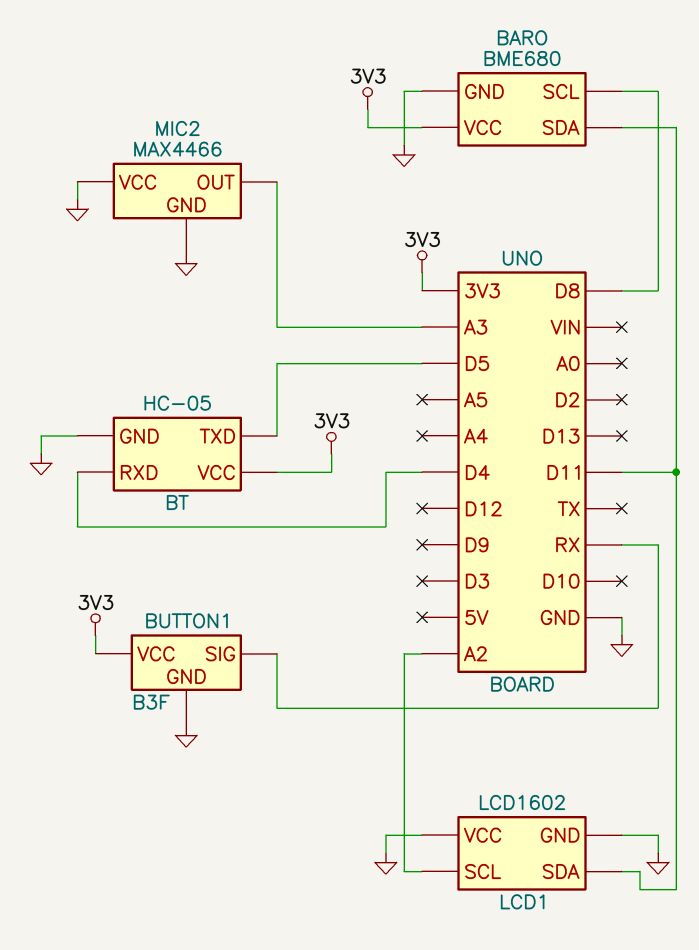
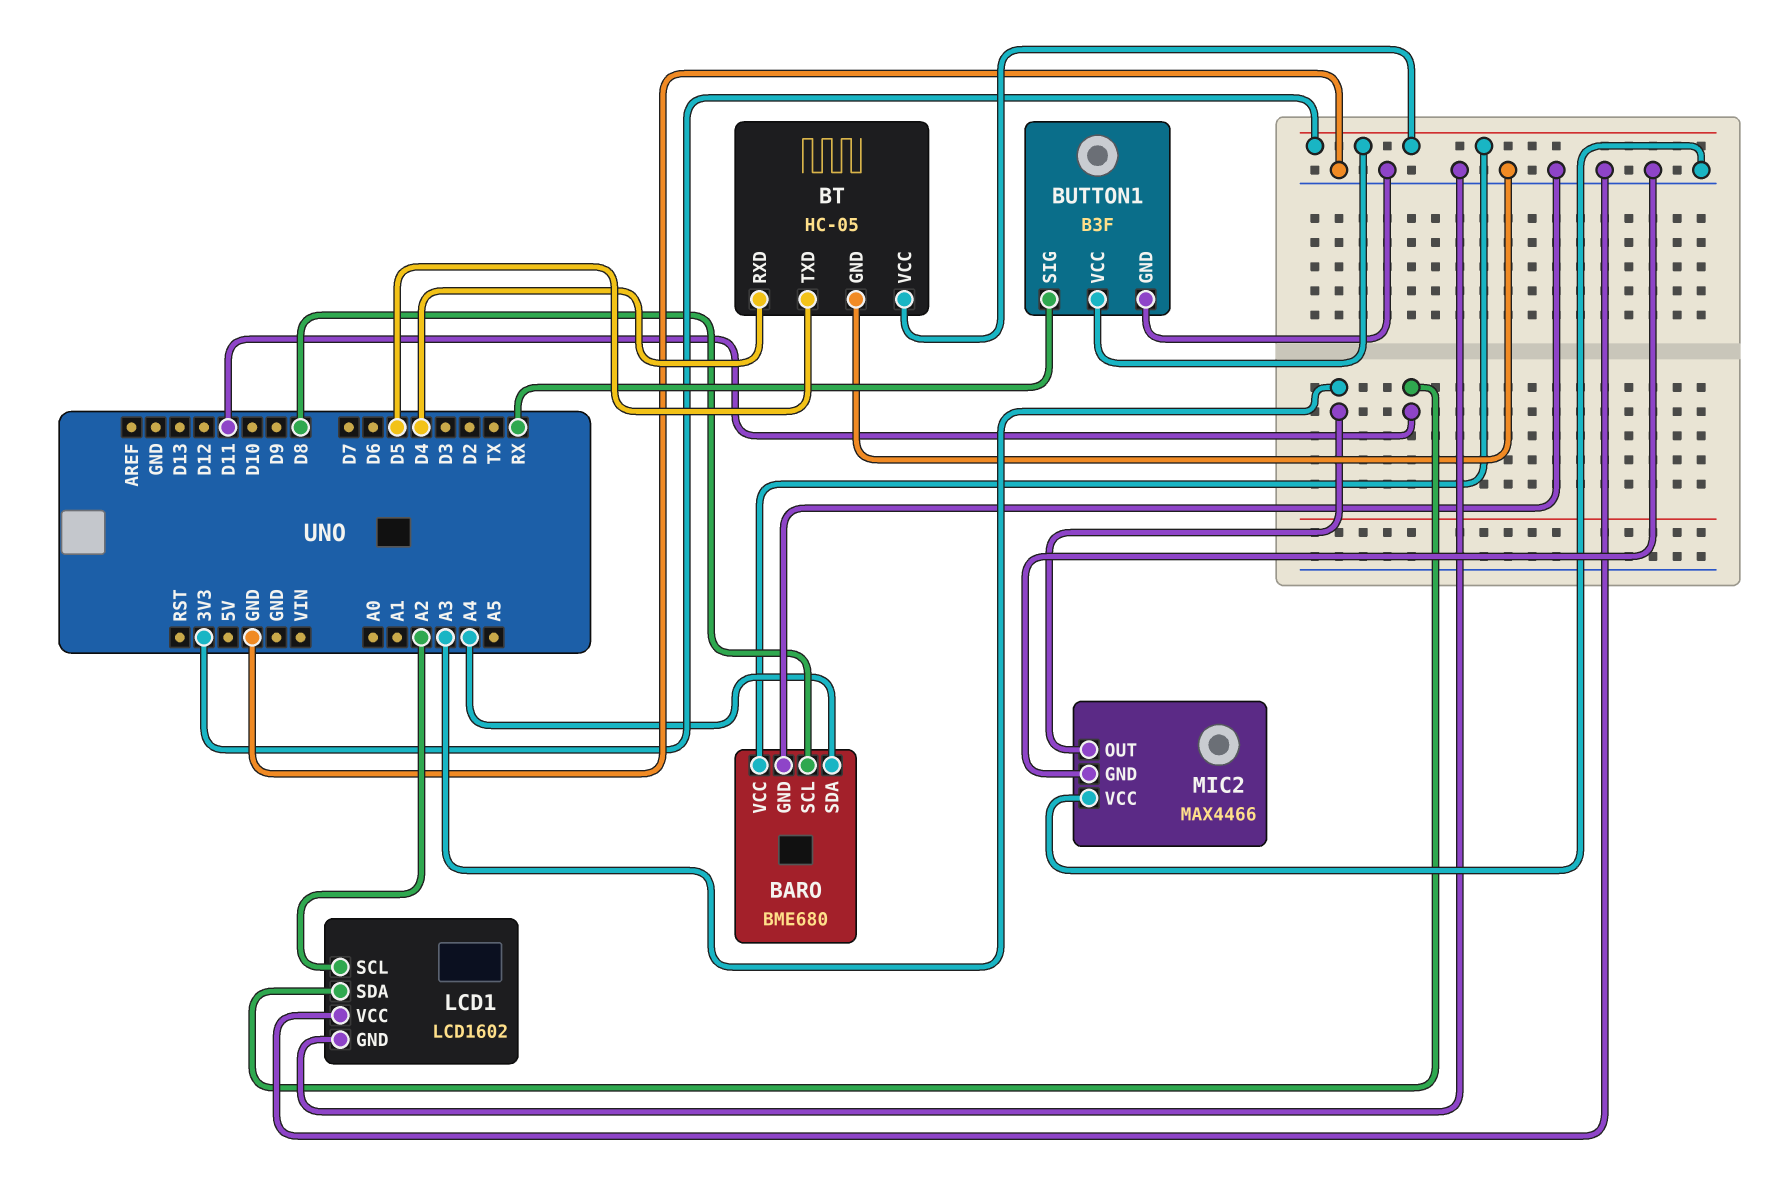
BARO pin SDA: D11 -> A4

